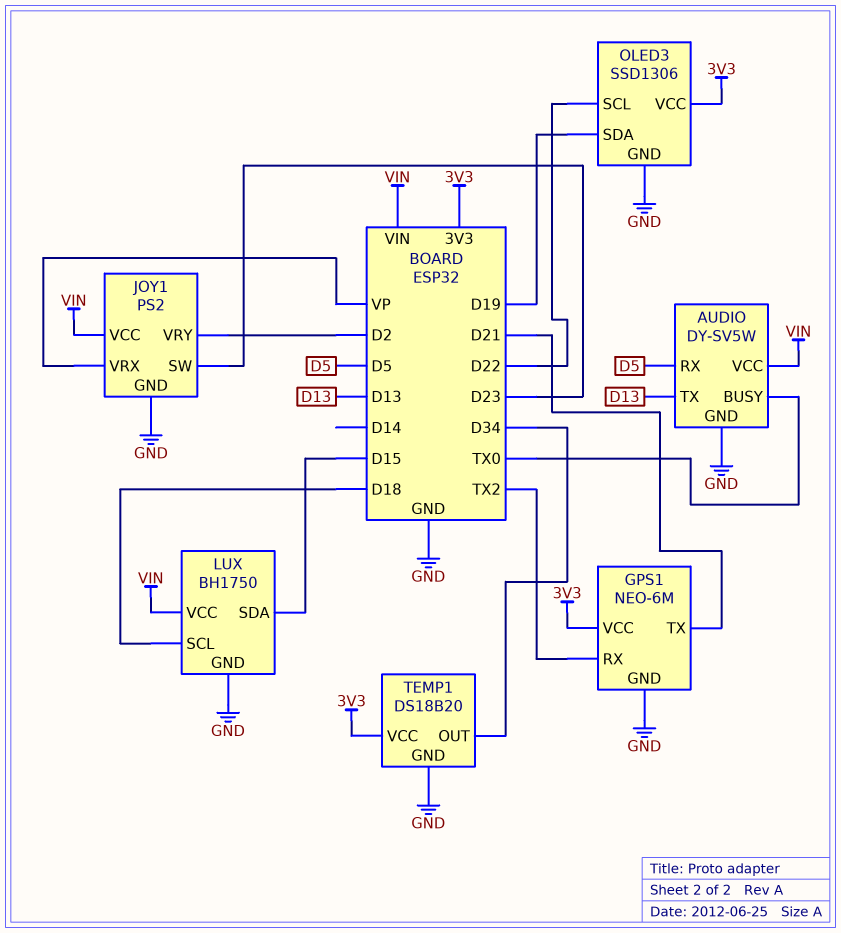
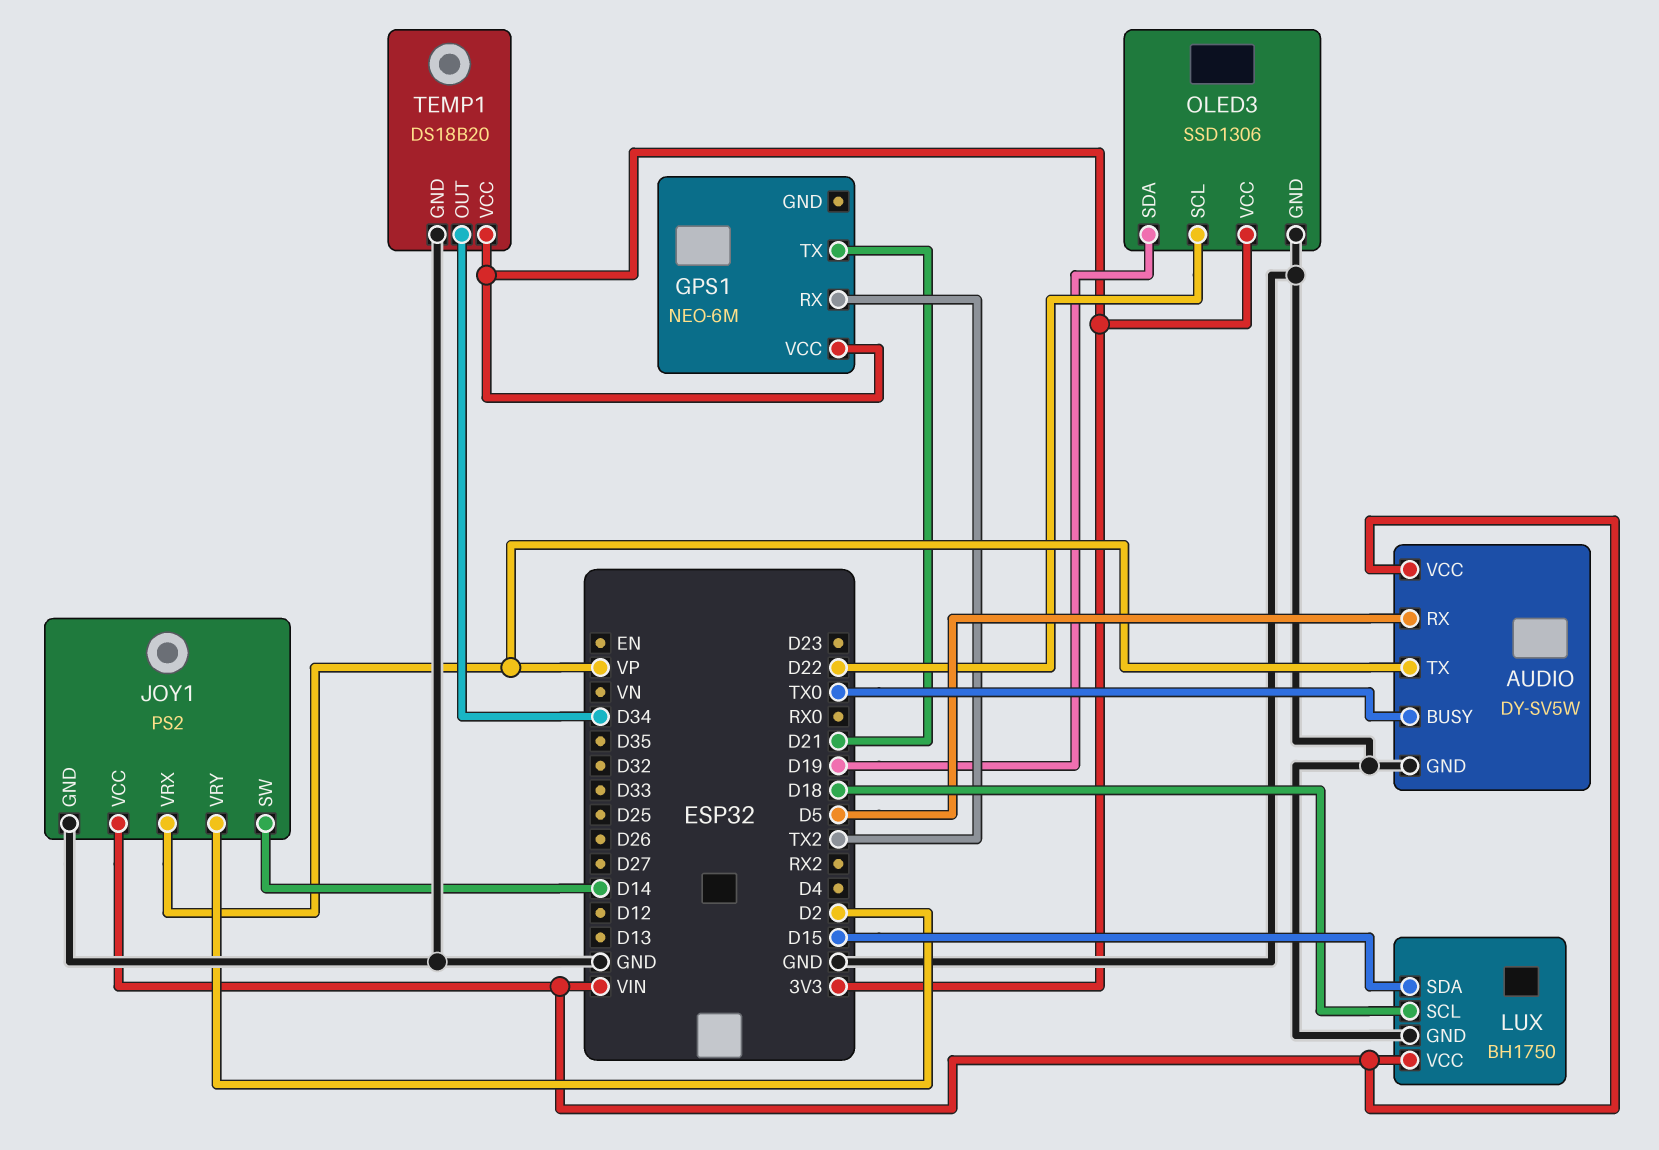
AUDIO pin TX: D13 -> VP
GPS1 pin GND: GND -> none
JOY1 pin SW: D23 -> D14

